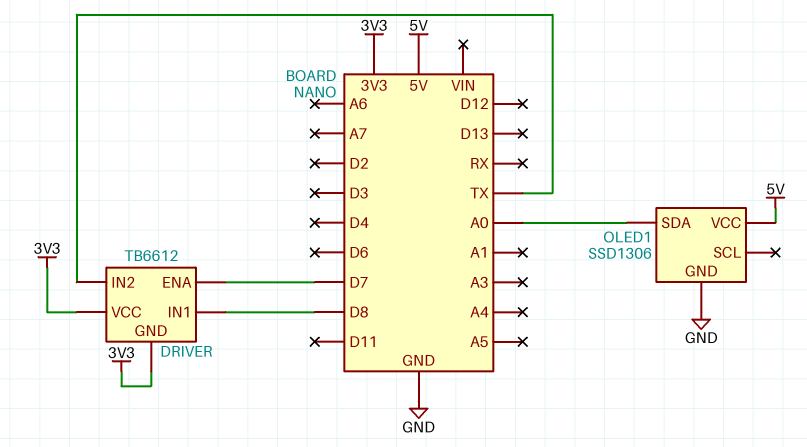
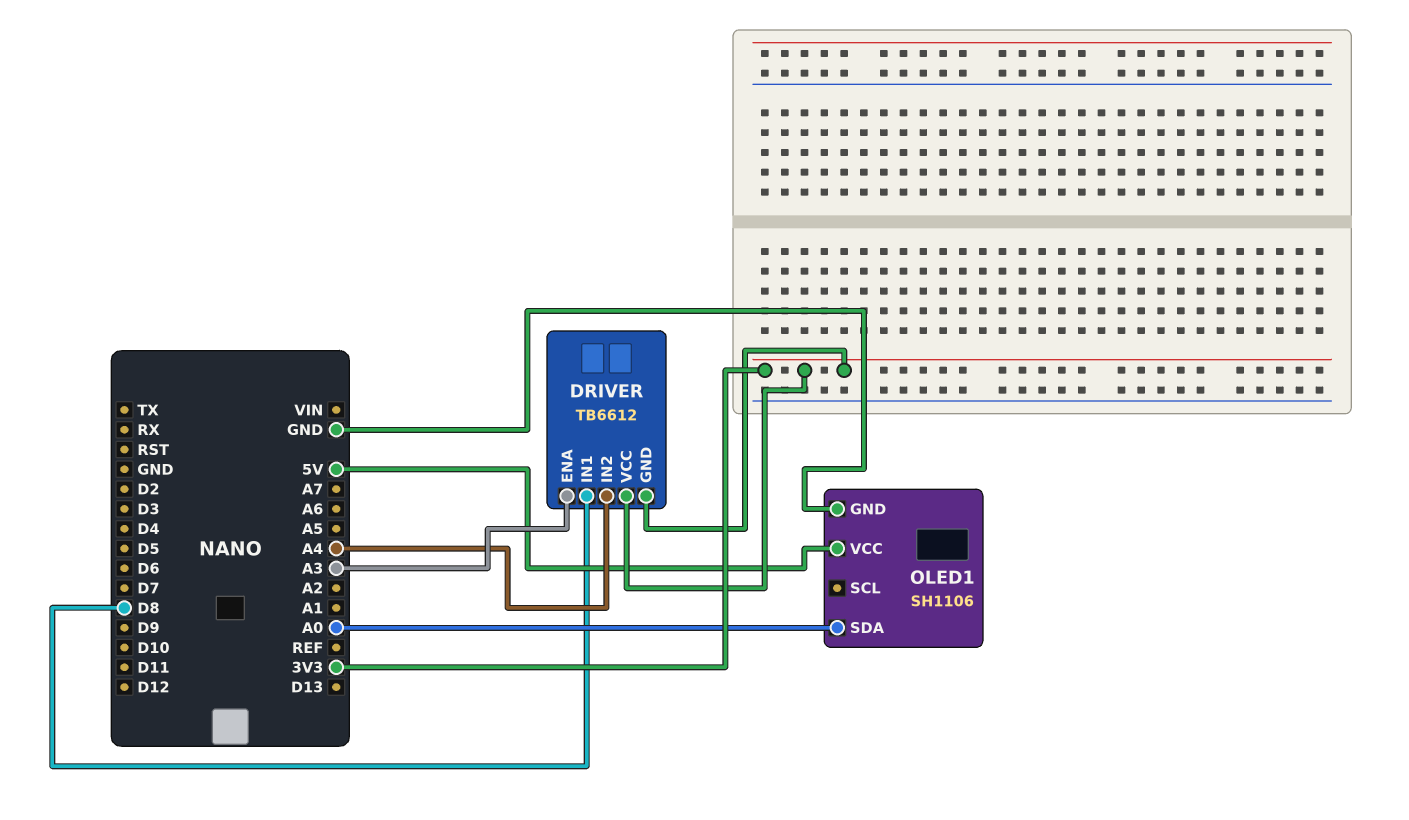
DRIVER pin ENA: D7 -> A3
DRIVER pin IN2: TX -> A4
OLED1: SSD1306 -> SH1106

